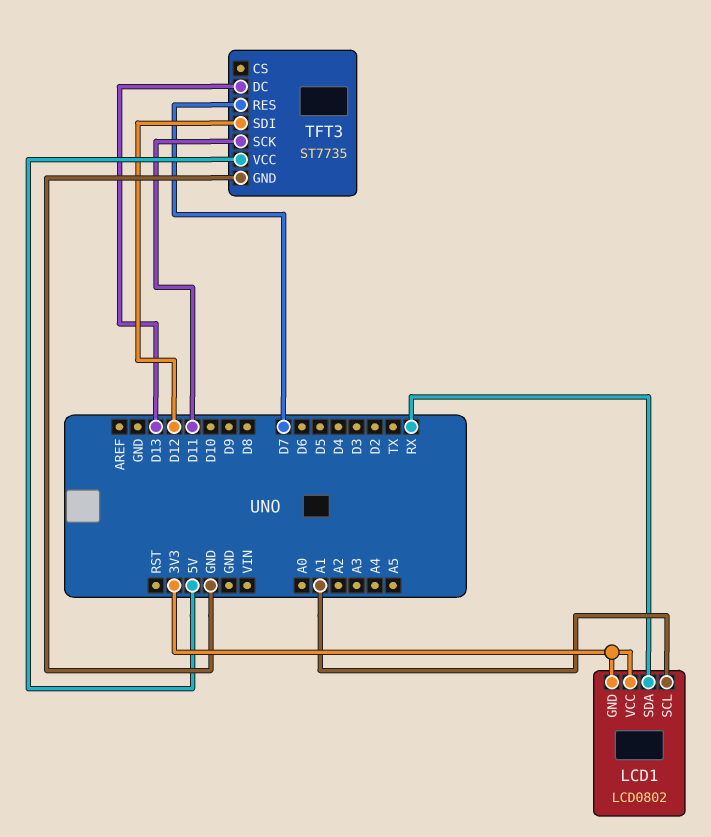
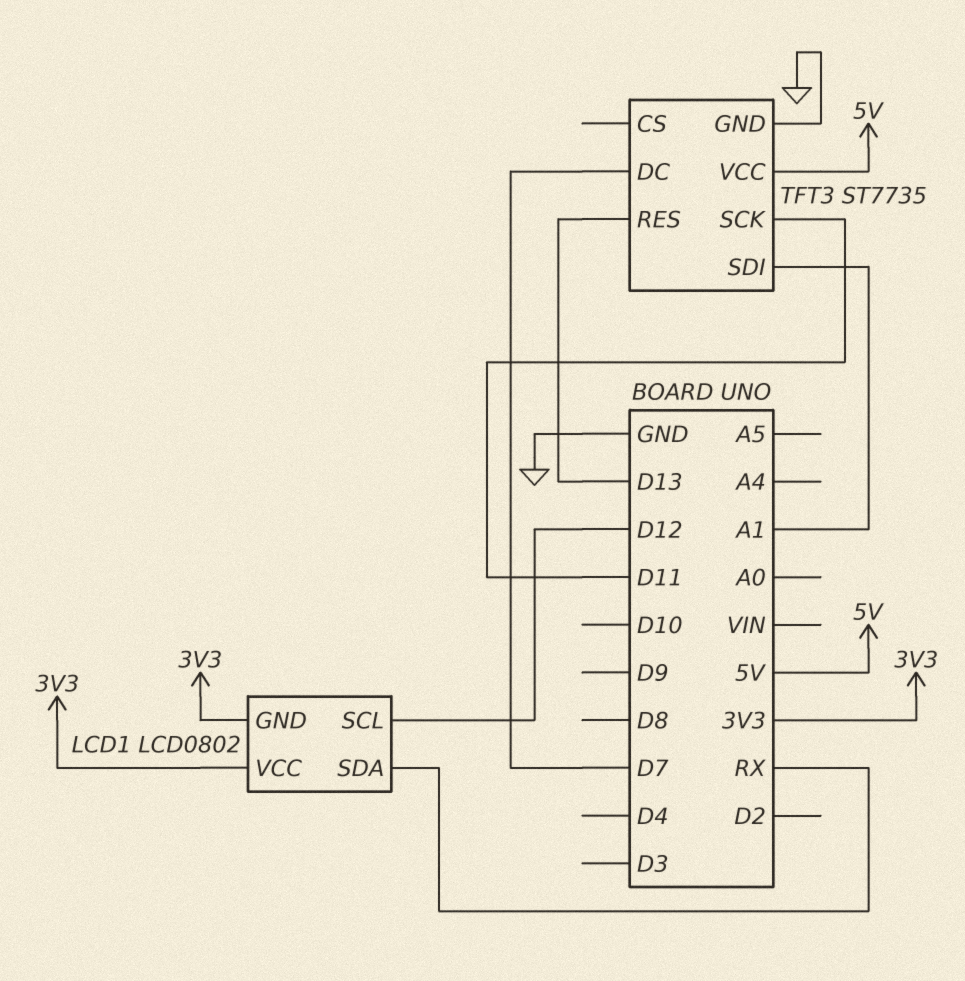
LCD1 pin SCL: A1 -> D12
TFT3 pin DC: D13 -> D7
TFT3 pin RES: D7 -> D13
TFT3 pin SDI: D12 -> A1

